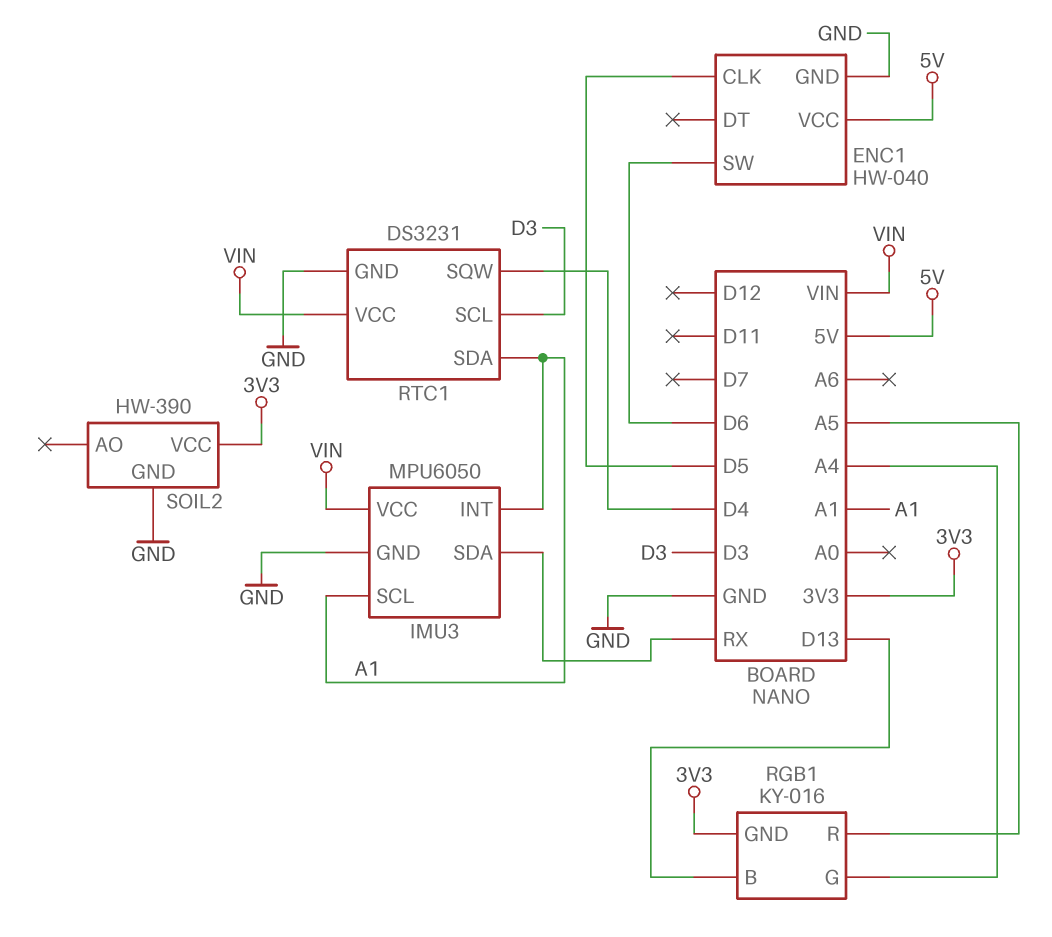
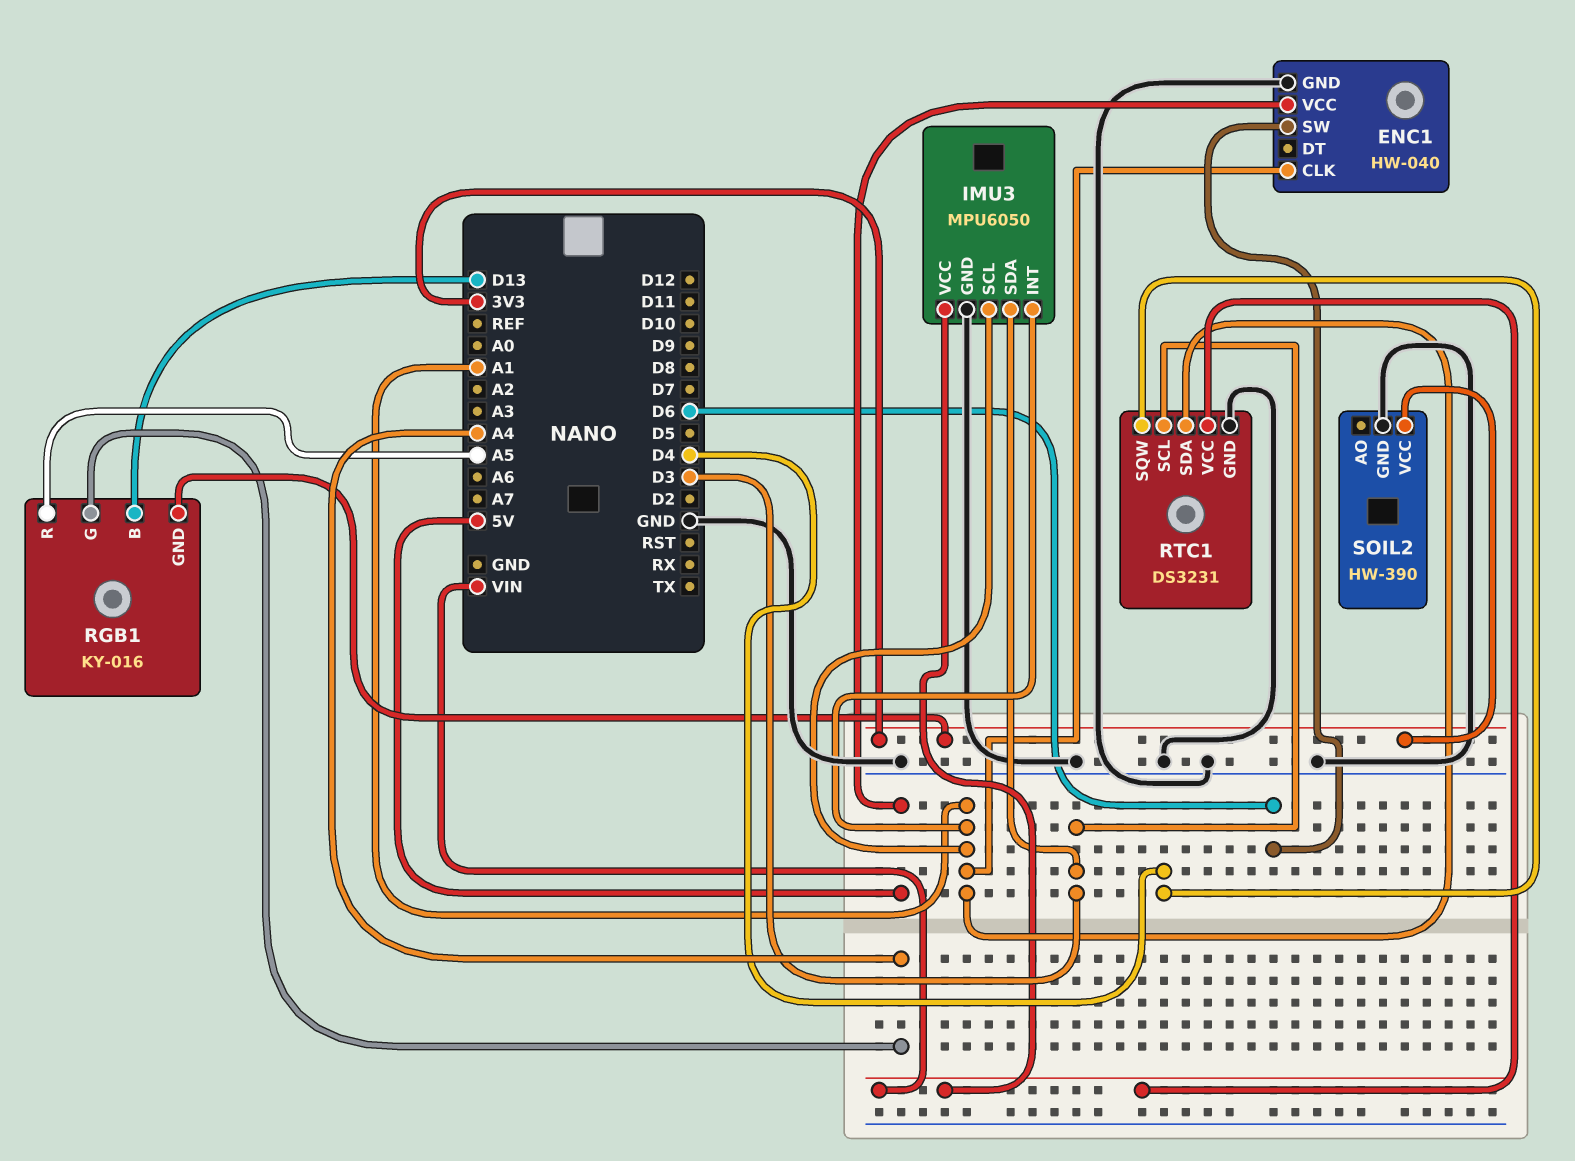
ENC1 pin CLK: D5 -> A1
IMU3 pin SDA: RX -> D3

